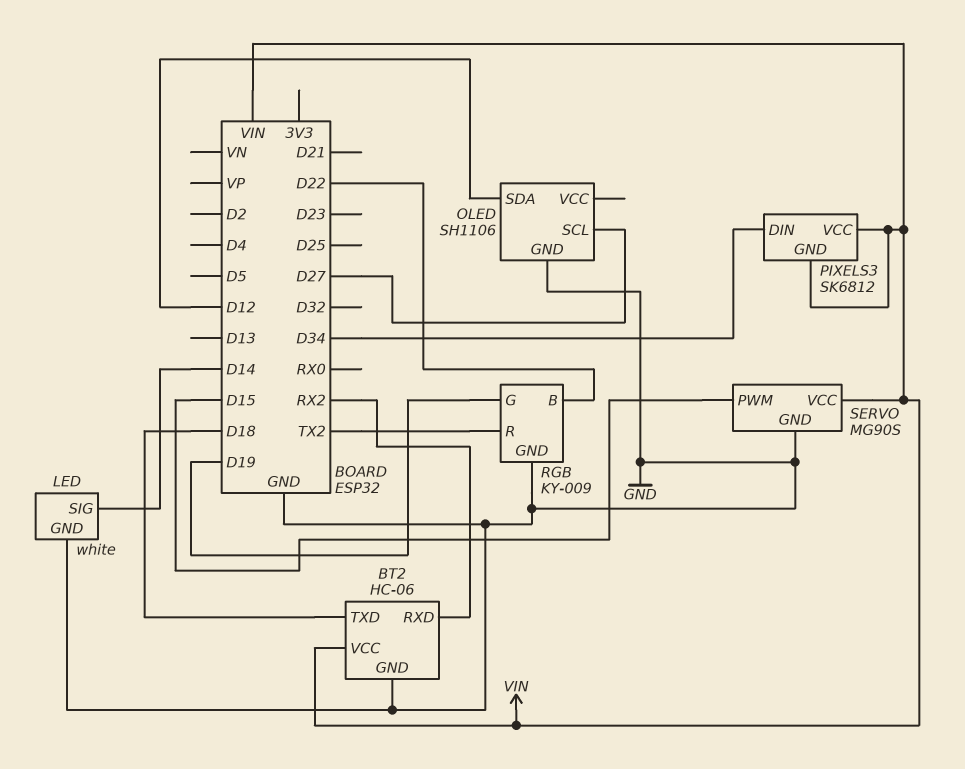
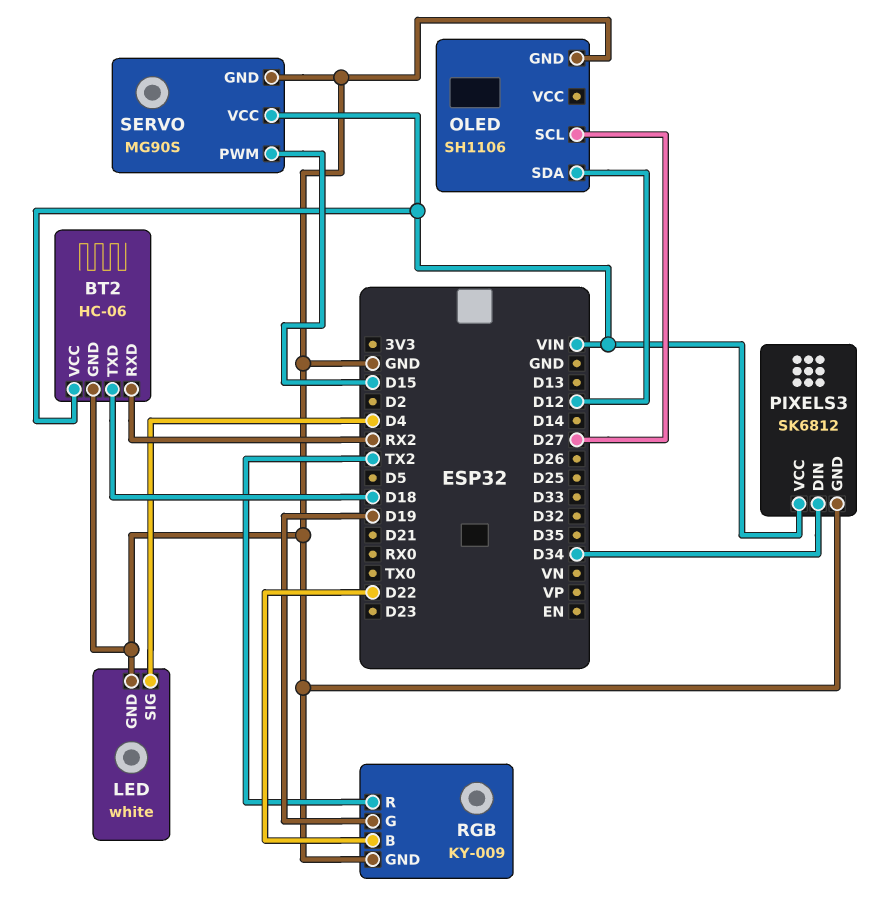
LED pin SIG: D14 -> D4
PIXELS3 pin GND: VIN -> GND

